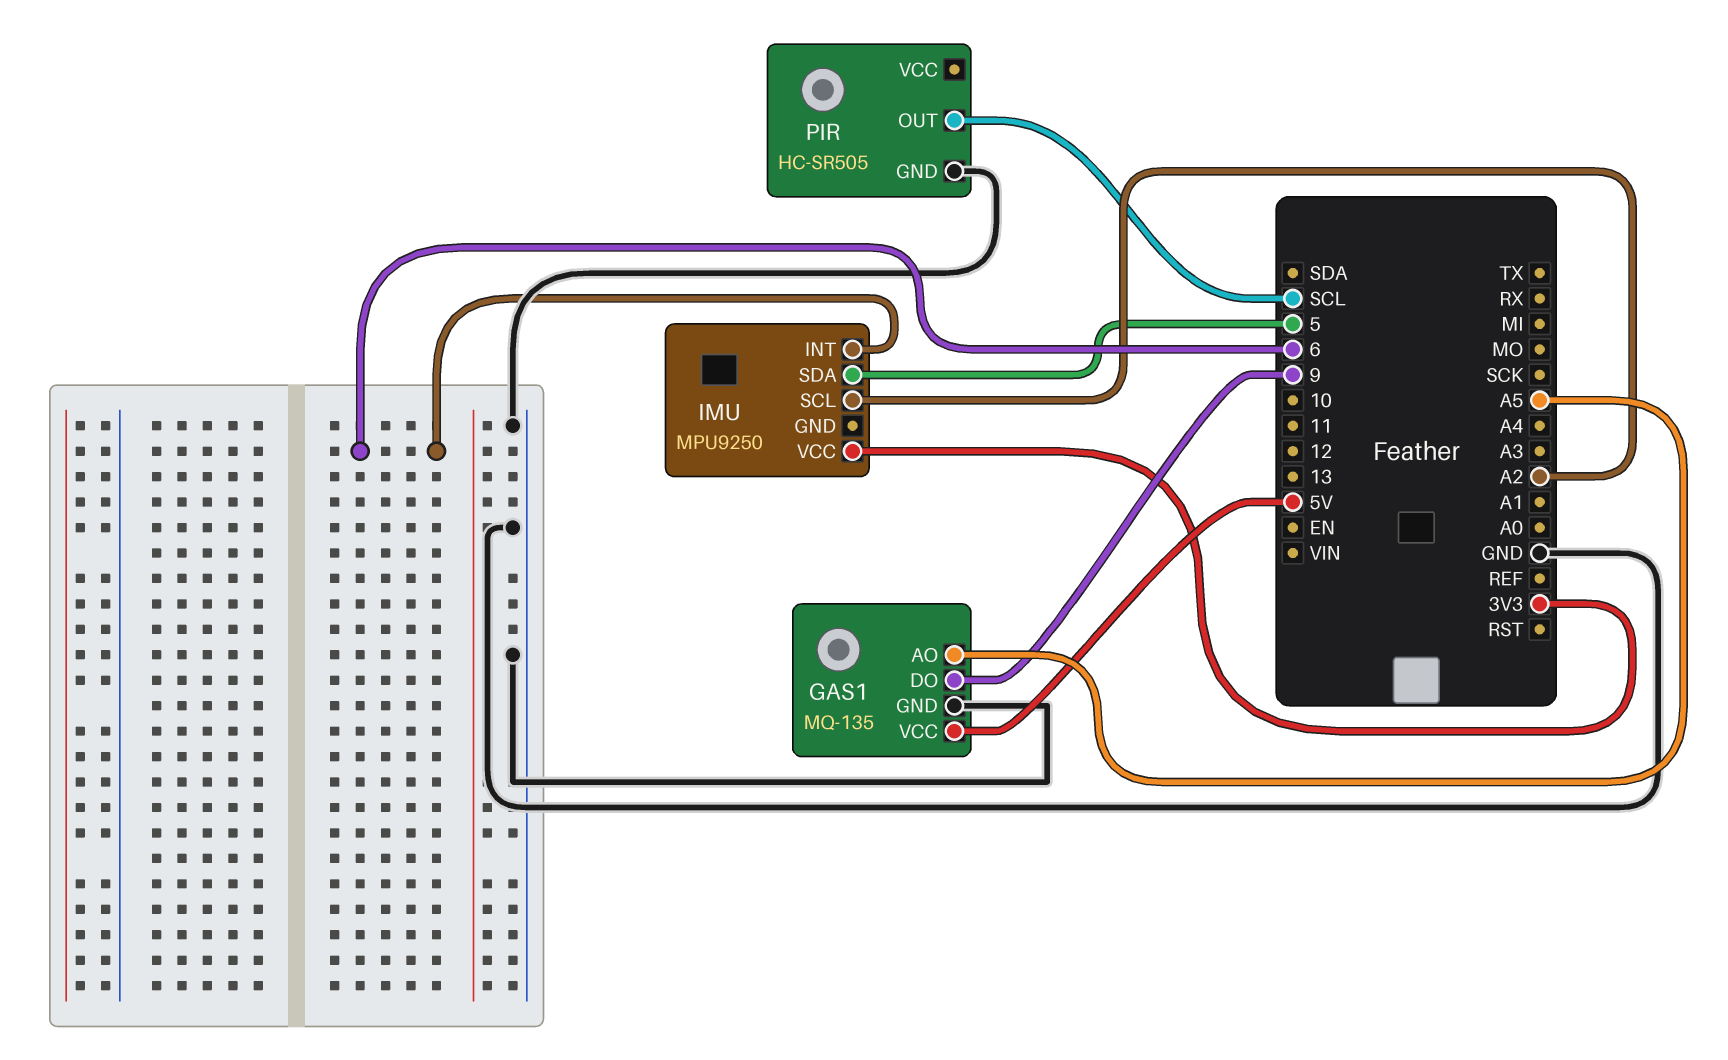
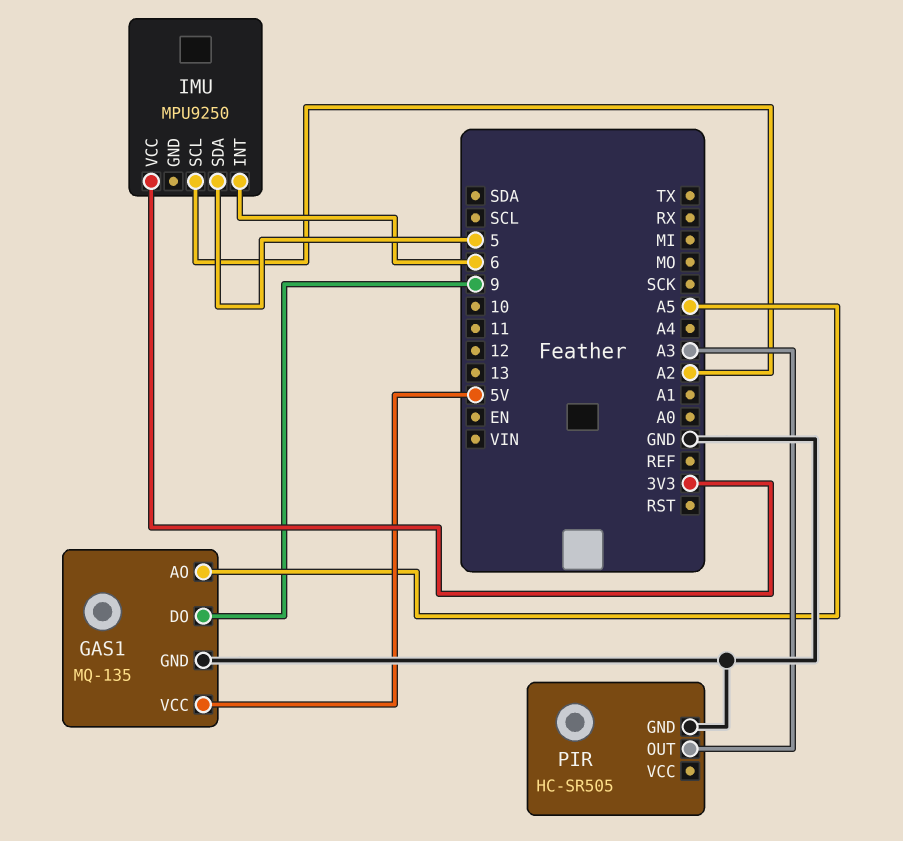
PIR pin OUT: SCL -> A3

